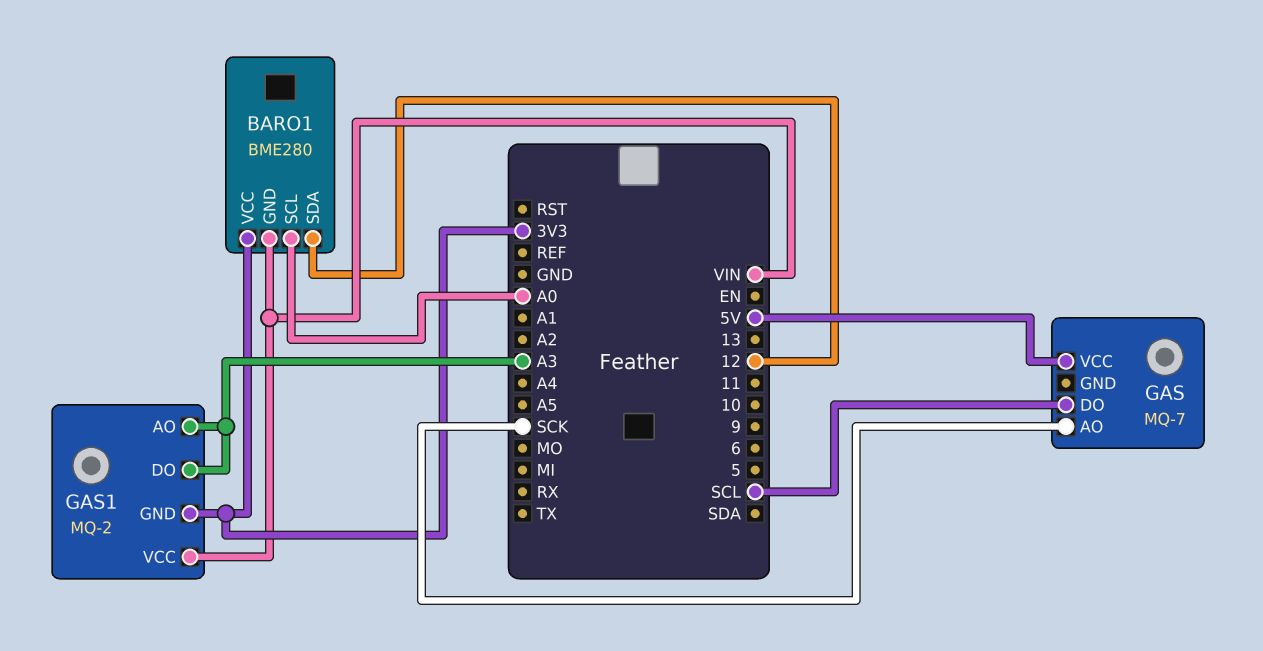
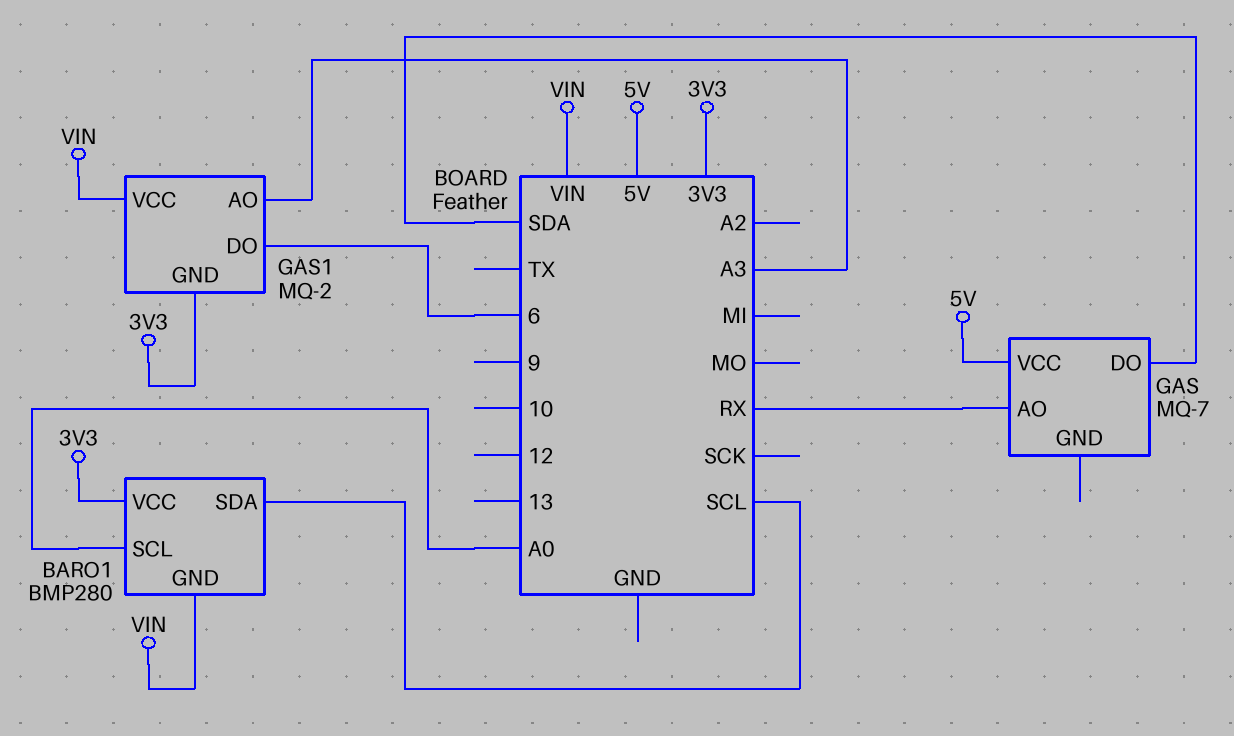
BARO1: BME280 -> BMP280
BARO1 pin SDA: 12 -> SCL
GAS pin AO: SCK -> RX
GAS pin DO: SCL -> SDA
GAS1 pin DO: A3 -> 6

